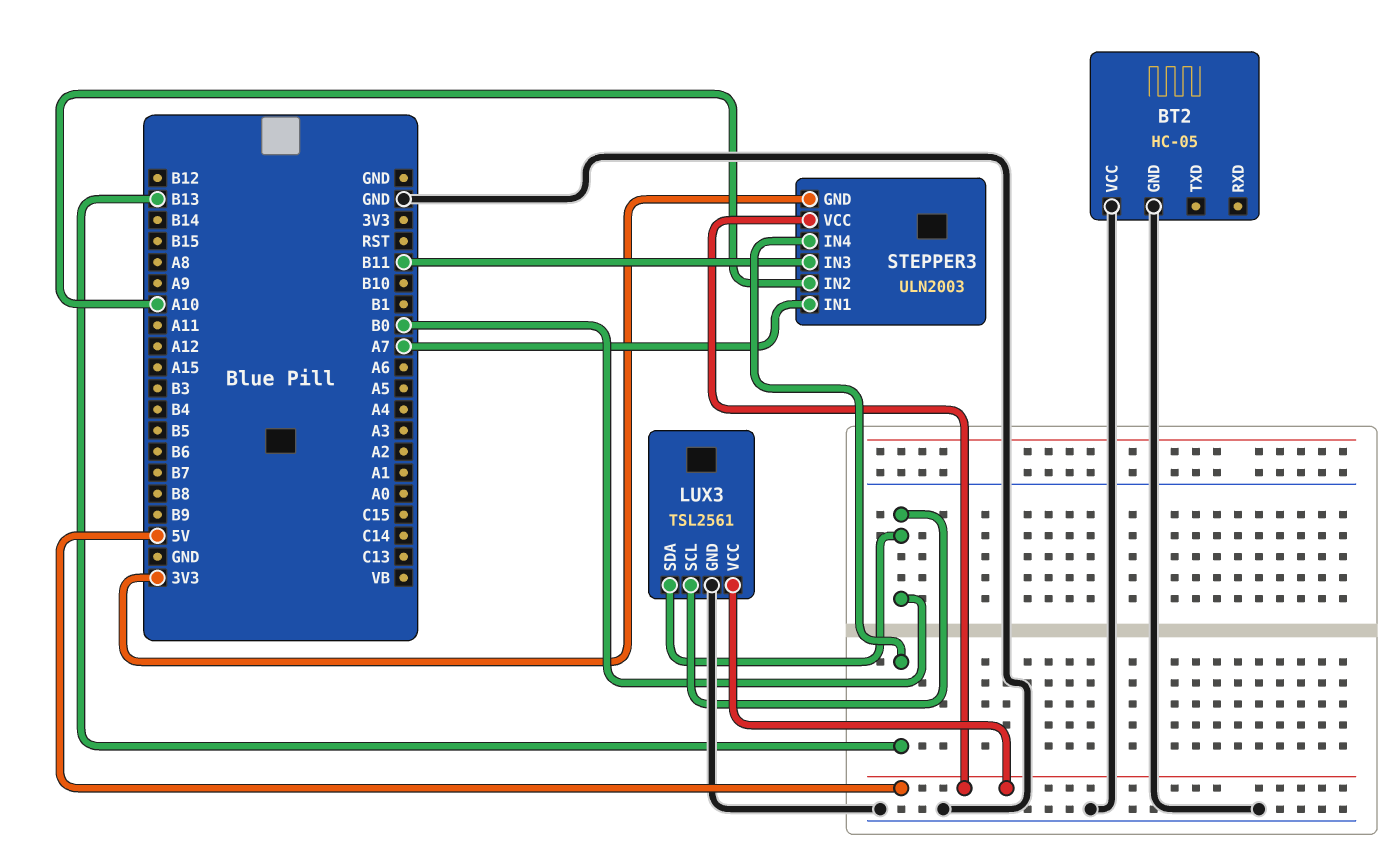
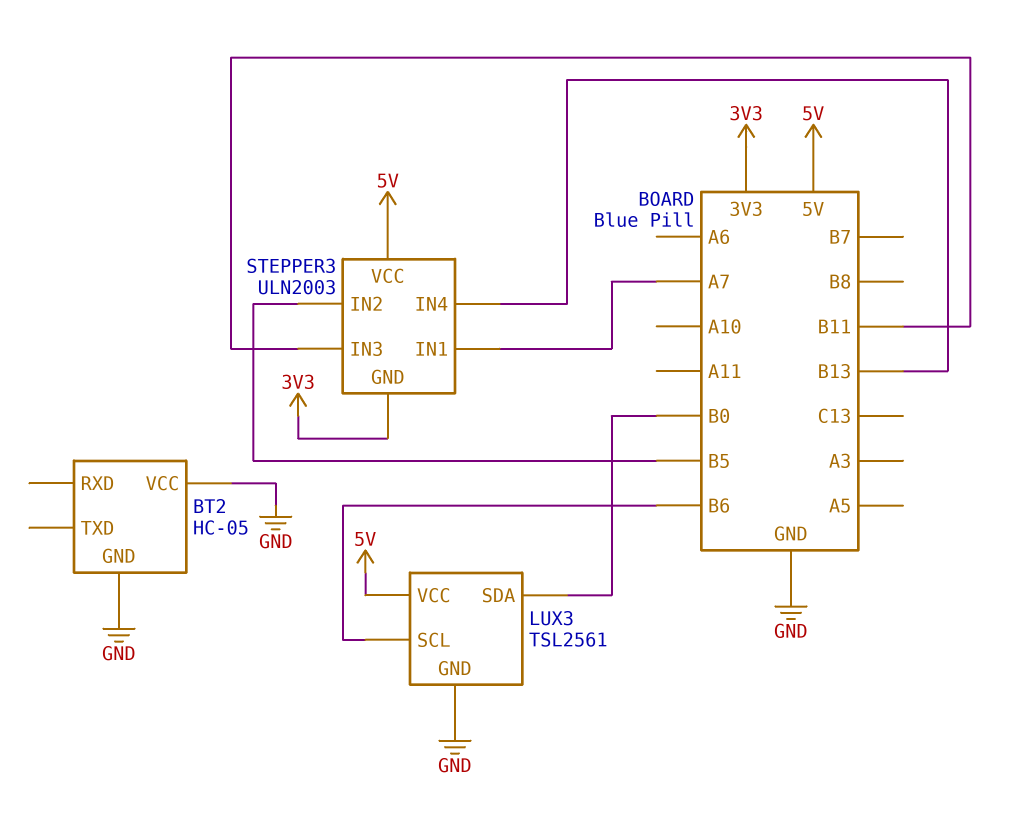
LUX3 pin SCL: B0 -> B6
STEPPER3 pin IN2: A10 -> B5

